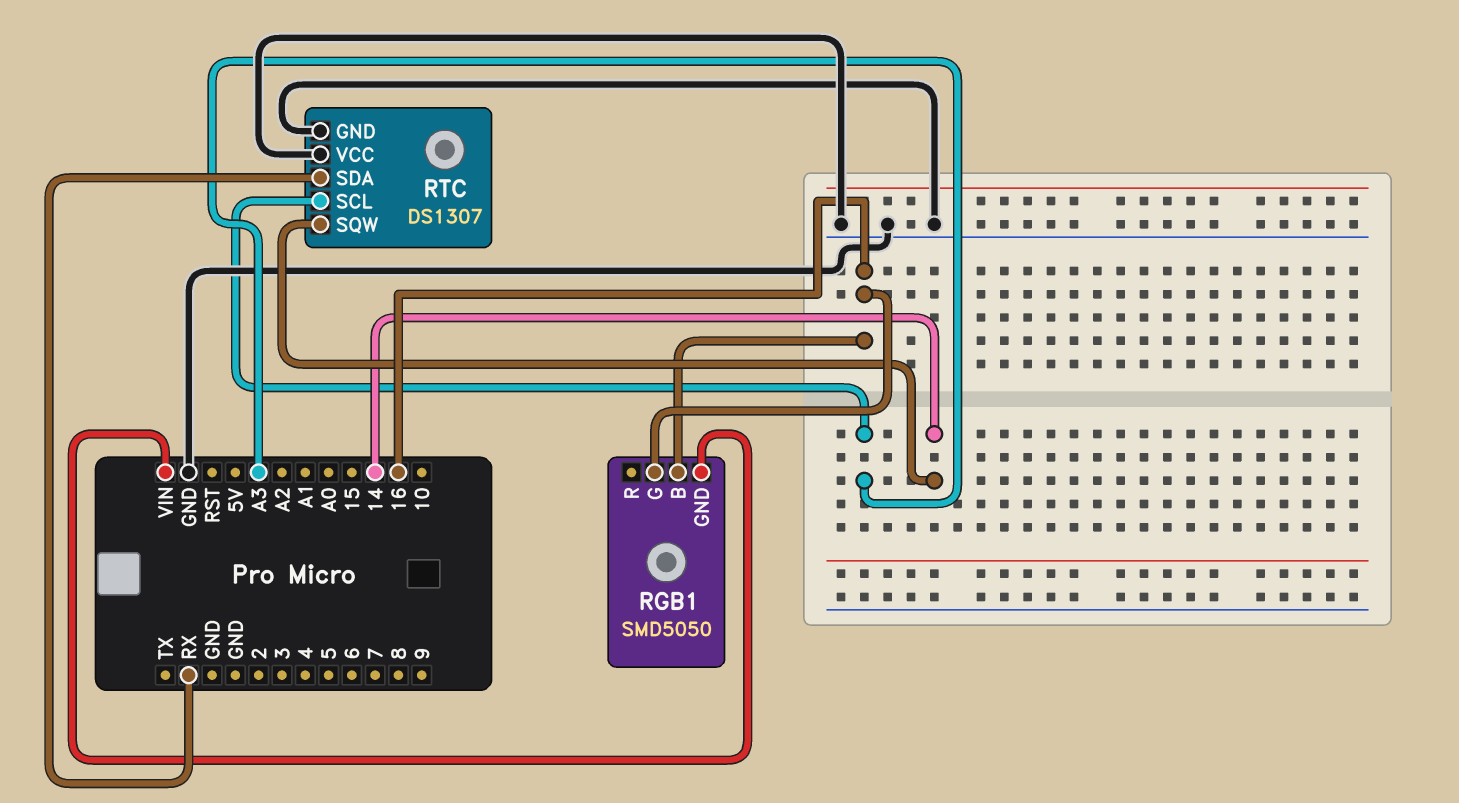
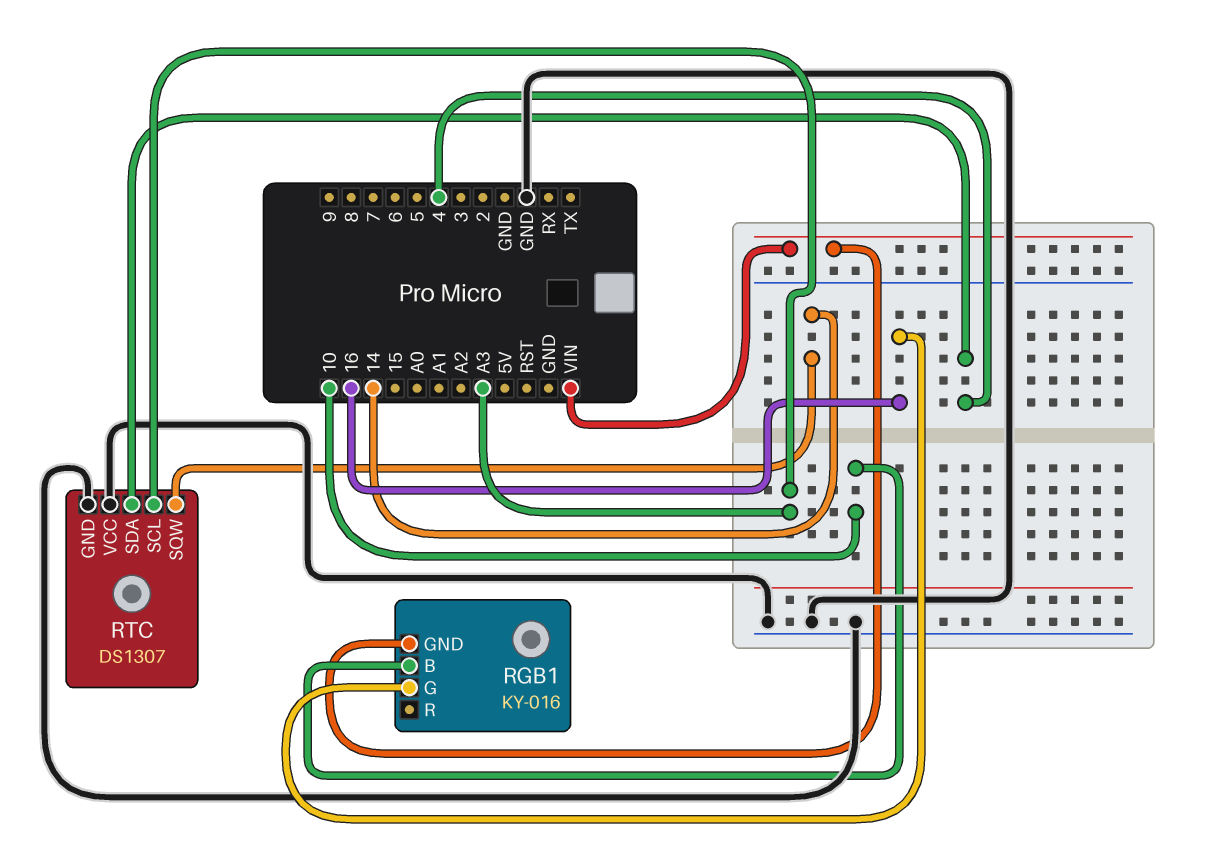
RGB1: SMD5050 -> KY-016
RGB1 pin B: 16 -> 10
RTC pin SDA: RX -> 4

